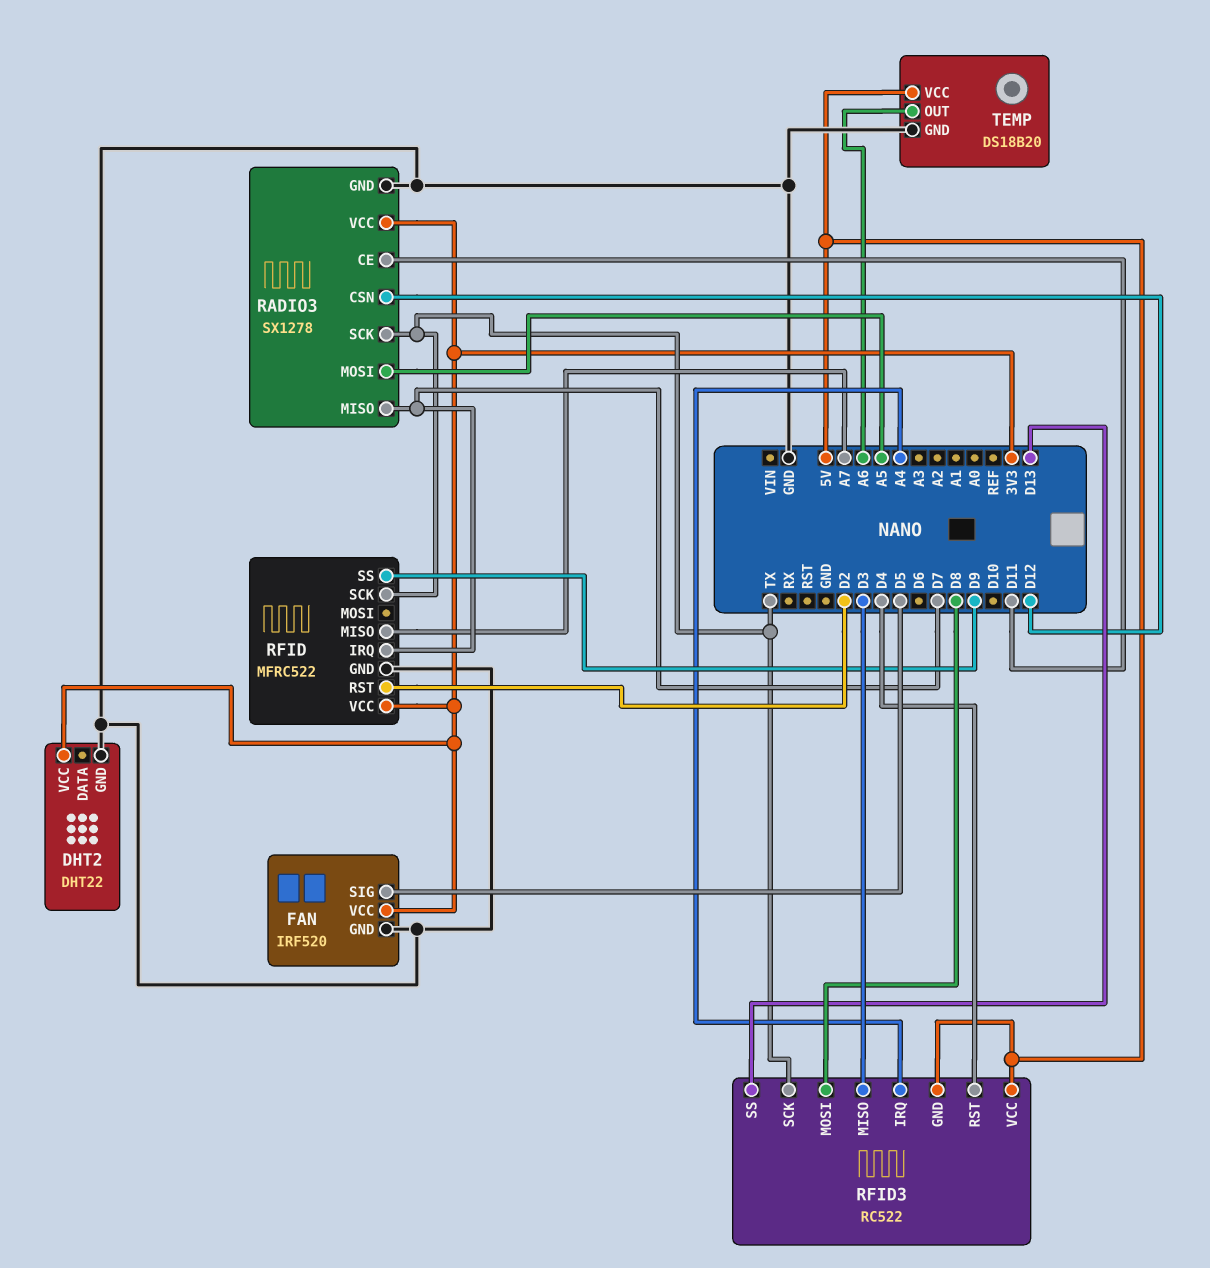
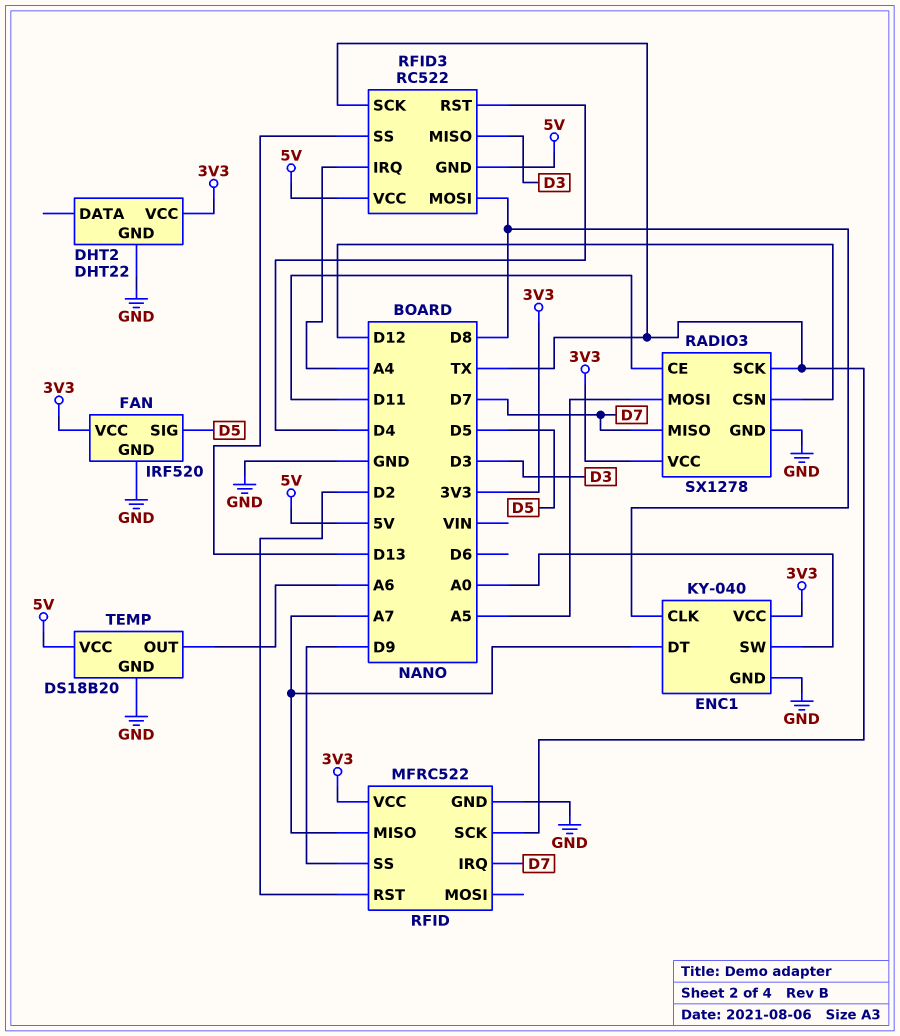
ENC1: none -> KY-040
ENC1 pin CLK: none -> D8
ENC1 pin DT: none -> A7
ENC1 pin GND: none -> GND
ENC1 pin SW: none -> A0
ENC1 pin VCC: none -> 3V3

